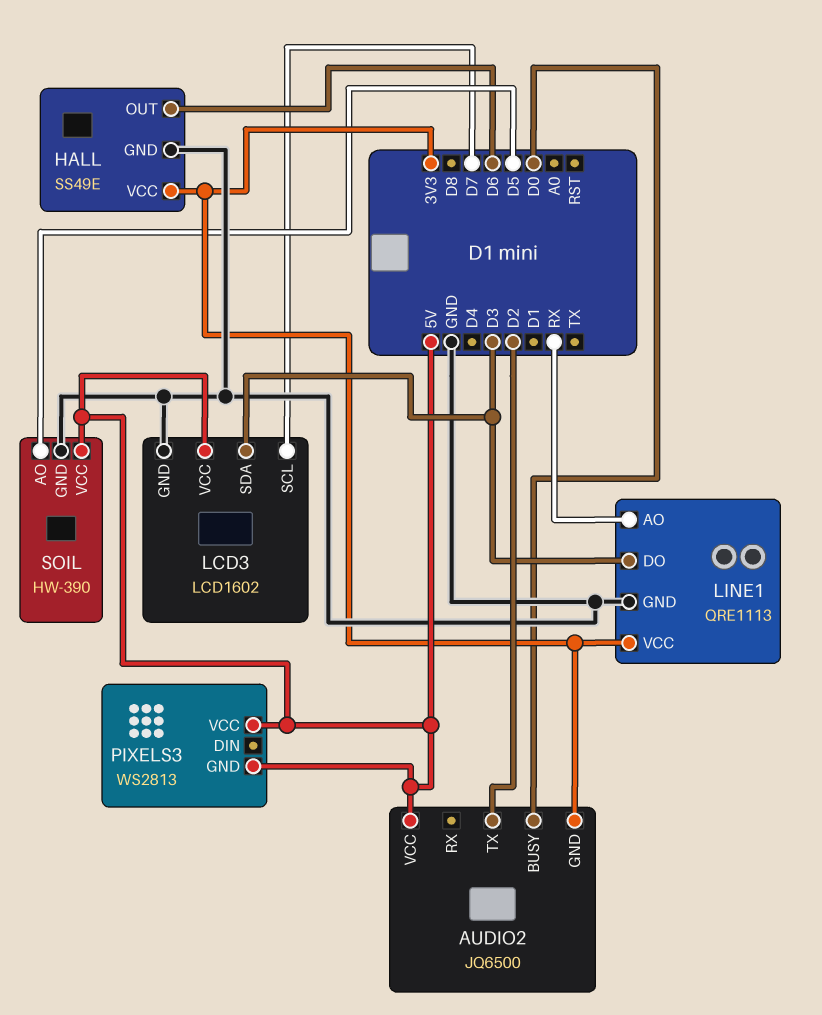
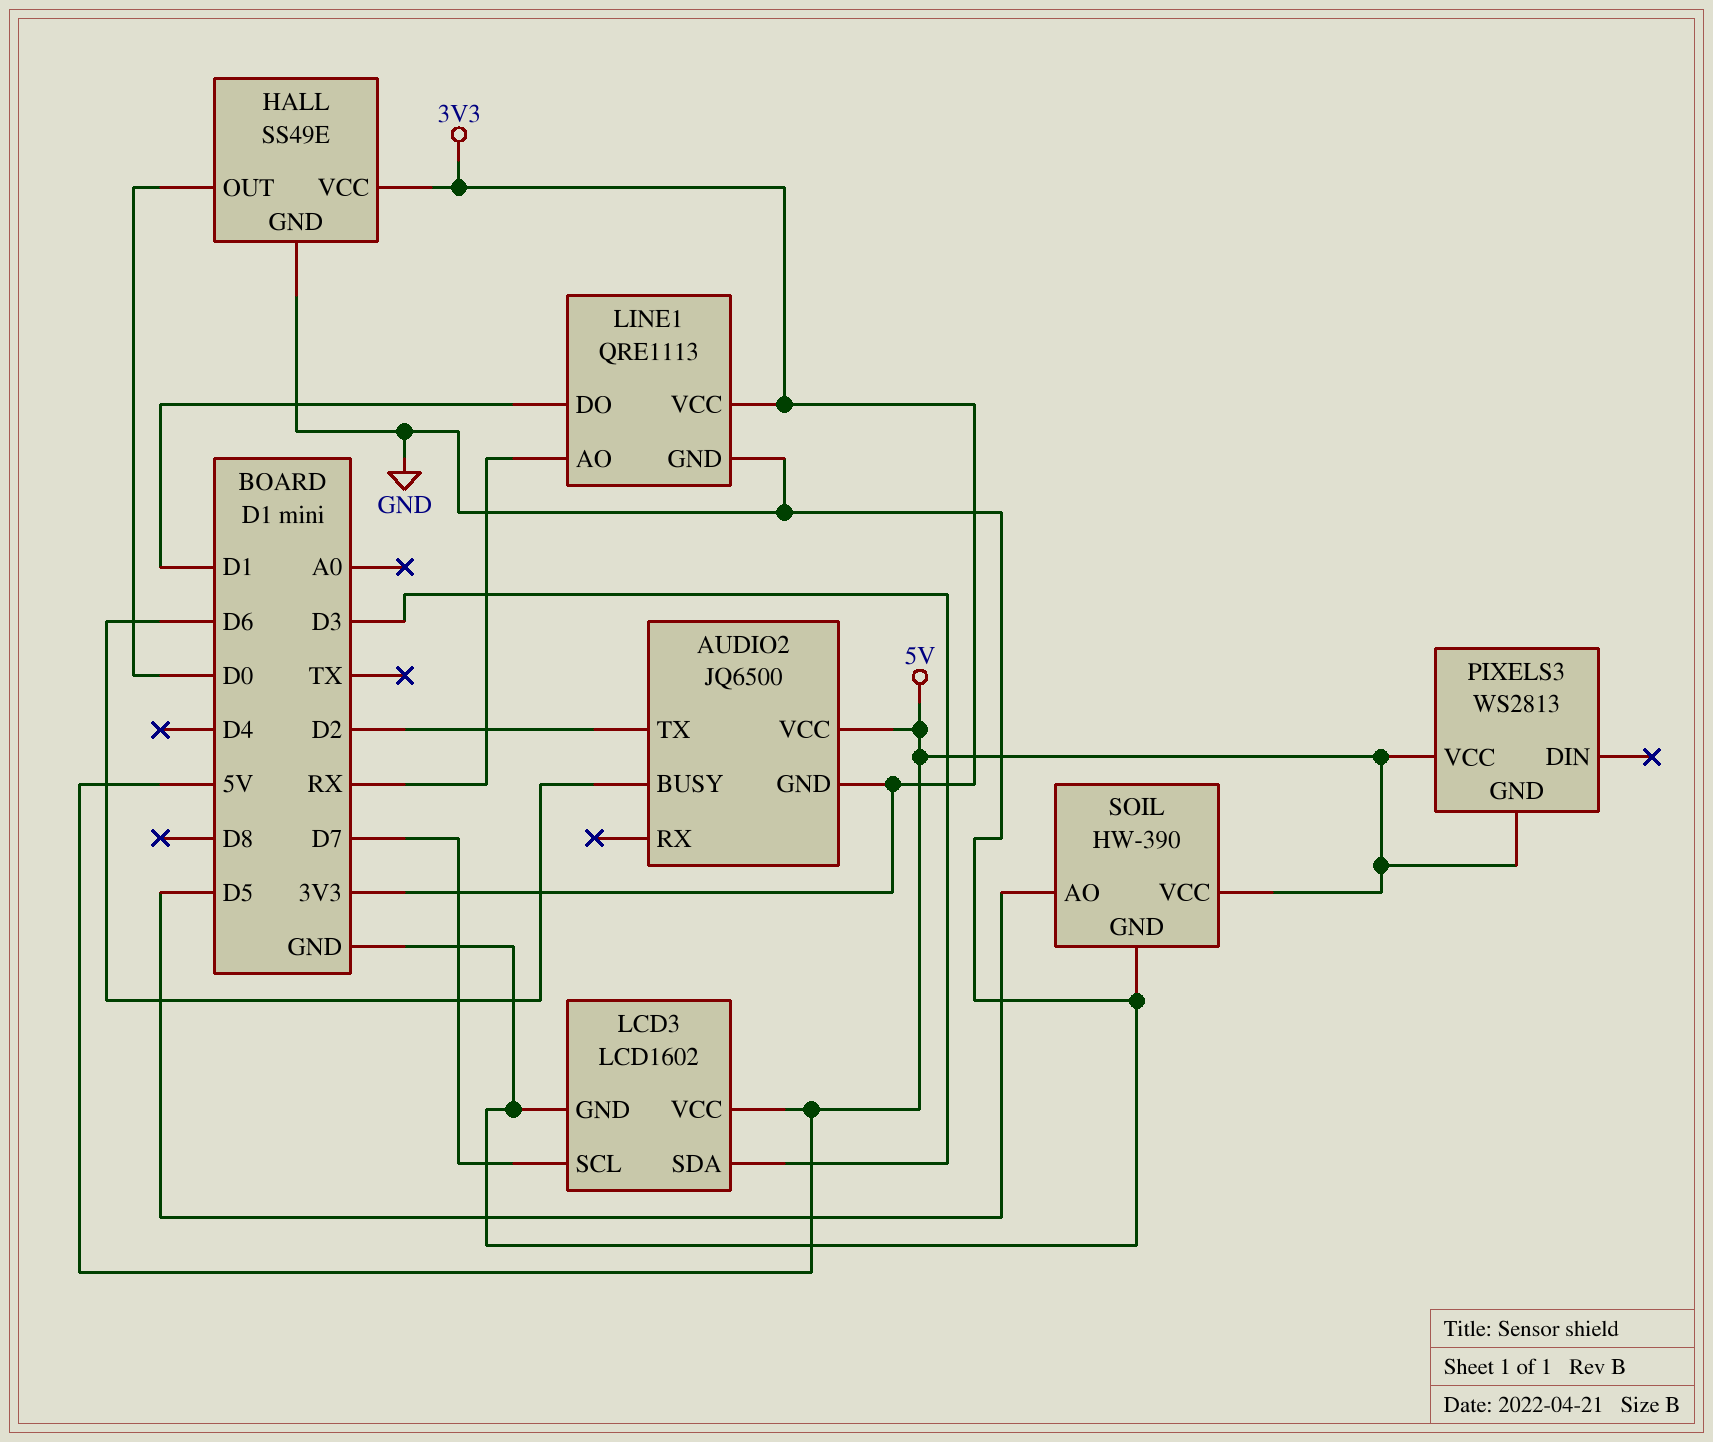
AUDIO2 pin BUSY: D0 -> D6
HALL pin OUT: D6 -> D0
LINE1 pin DO: D3 -> D1

